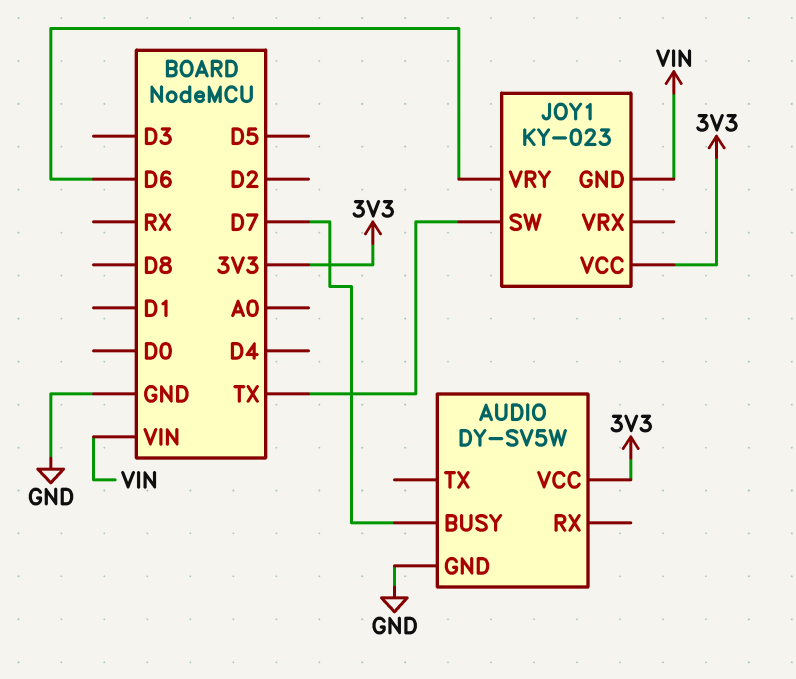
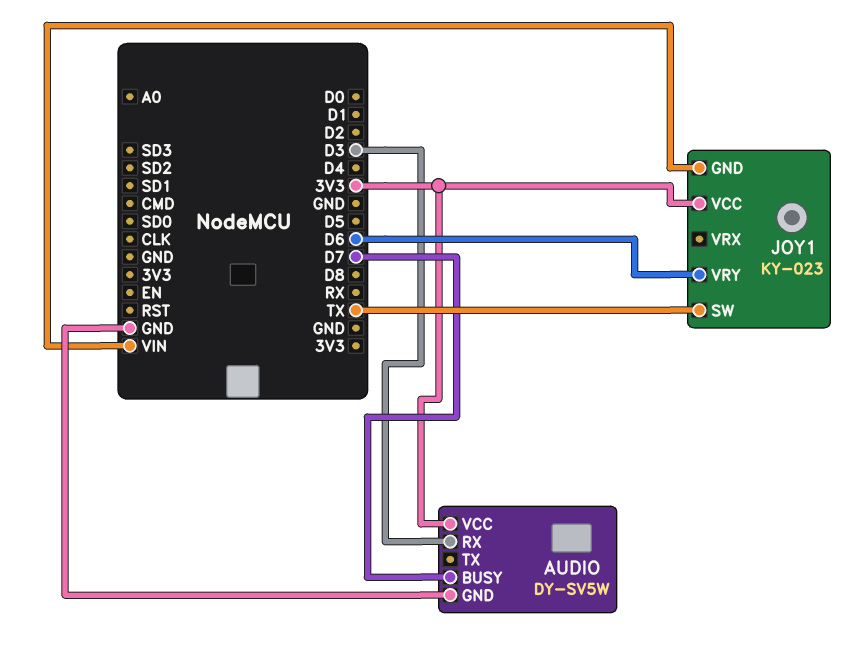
AUDIO pin RX: none -> D3

